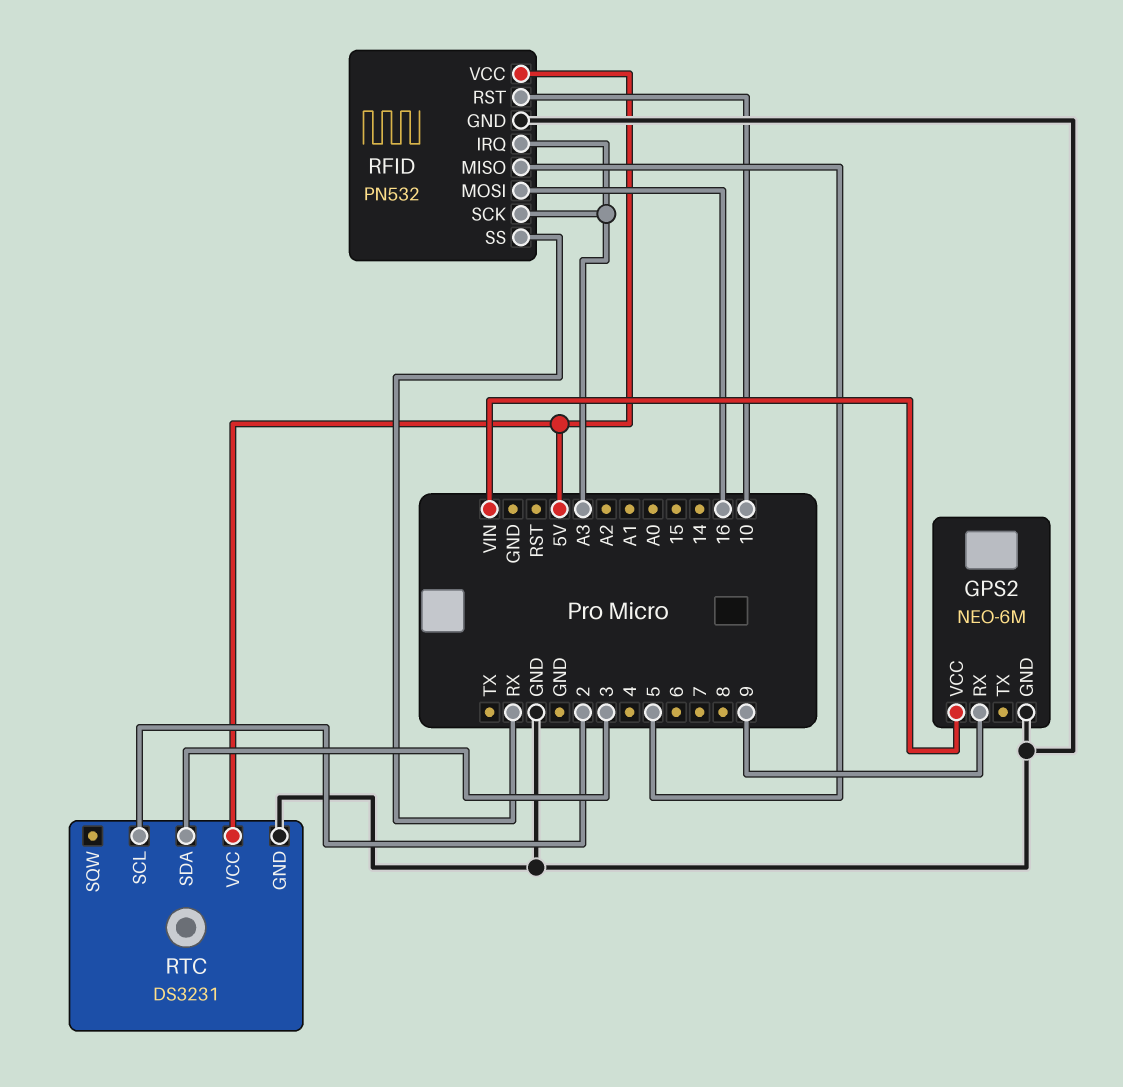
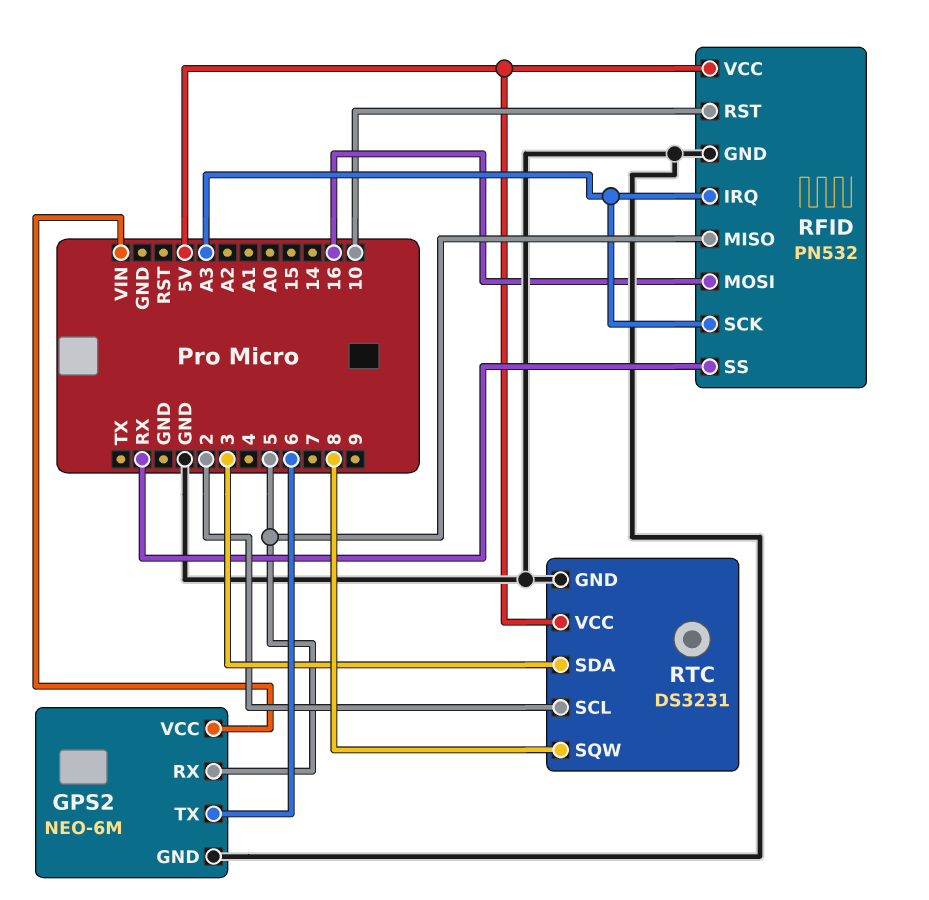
GPS2 pin RX: 9 -> 5
GPS2 pin TX: none -> 6
RTC pin SQW: none -> 8

